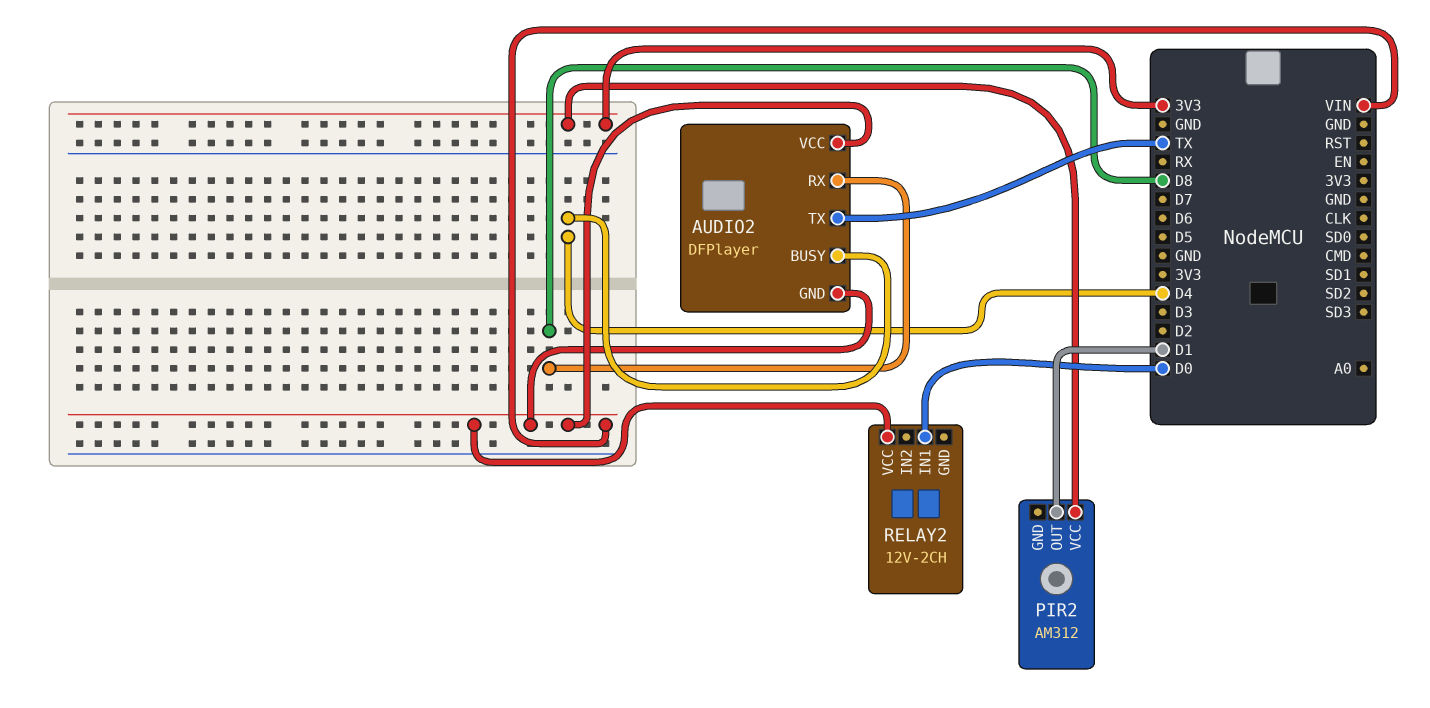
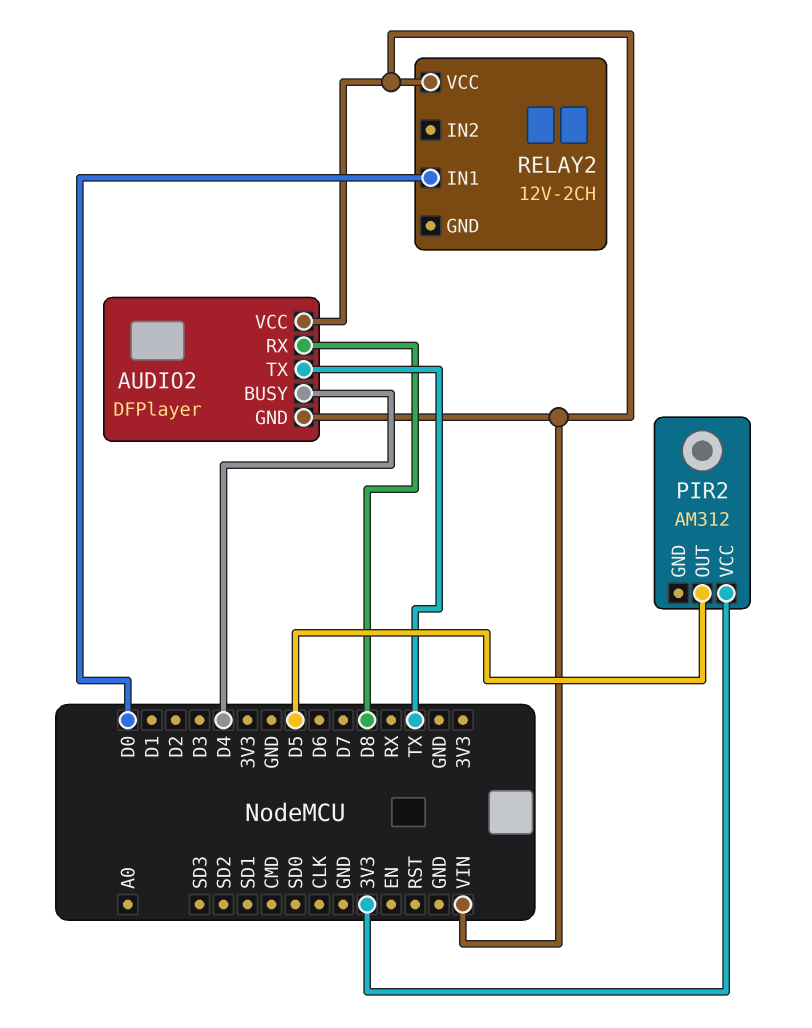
PIR2 pin OUT: D1 -> D5

